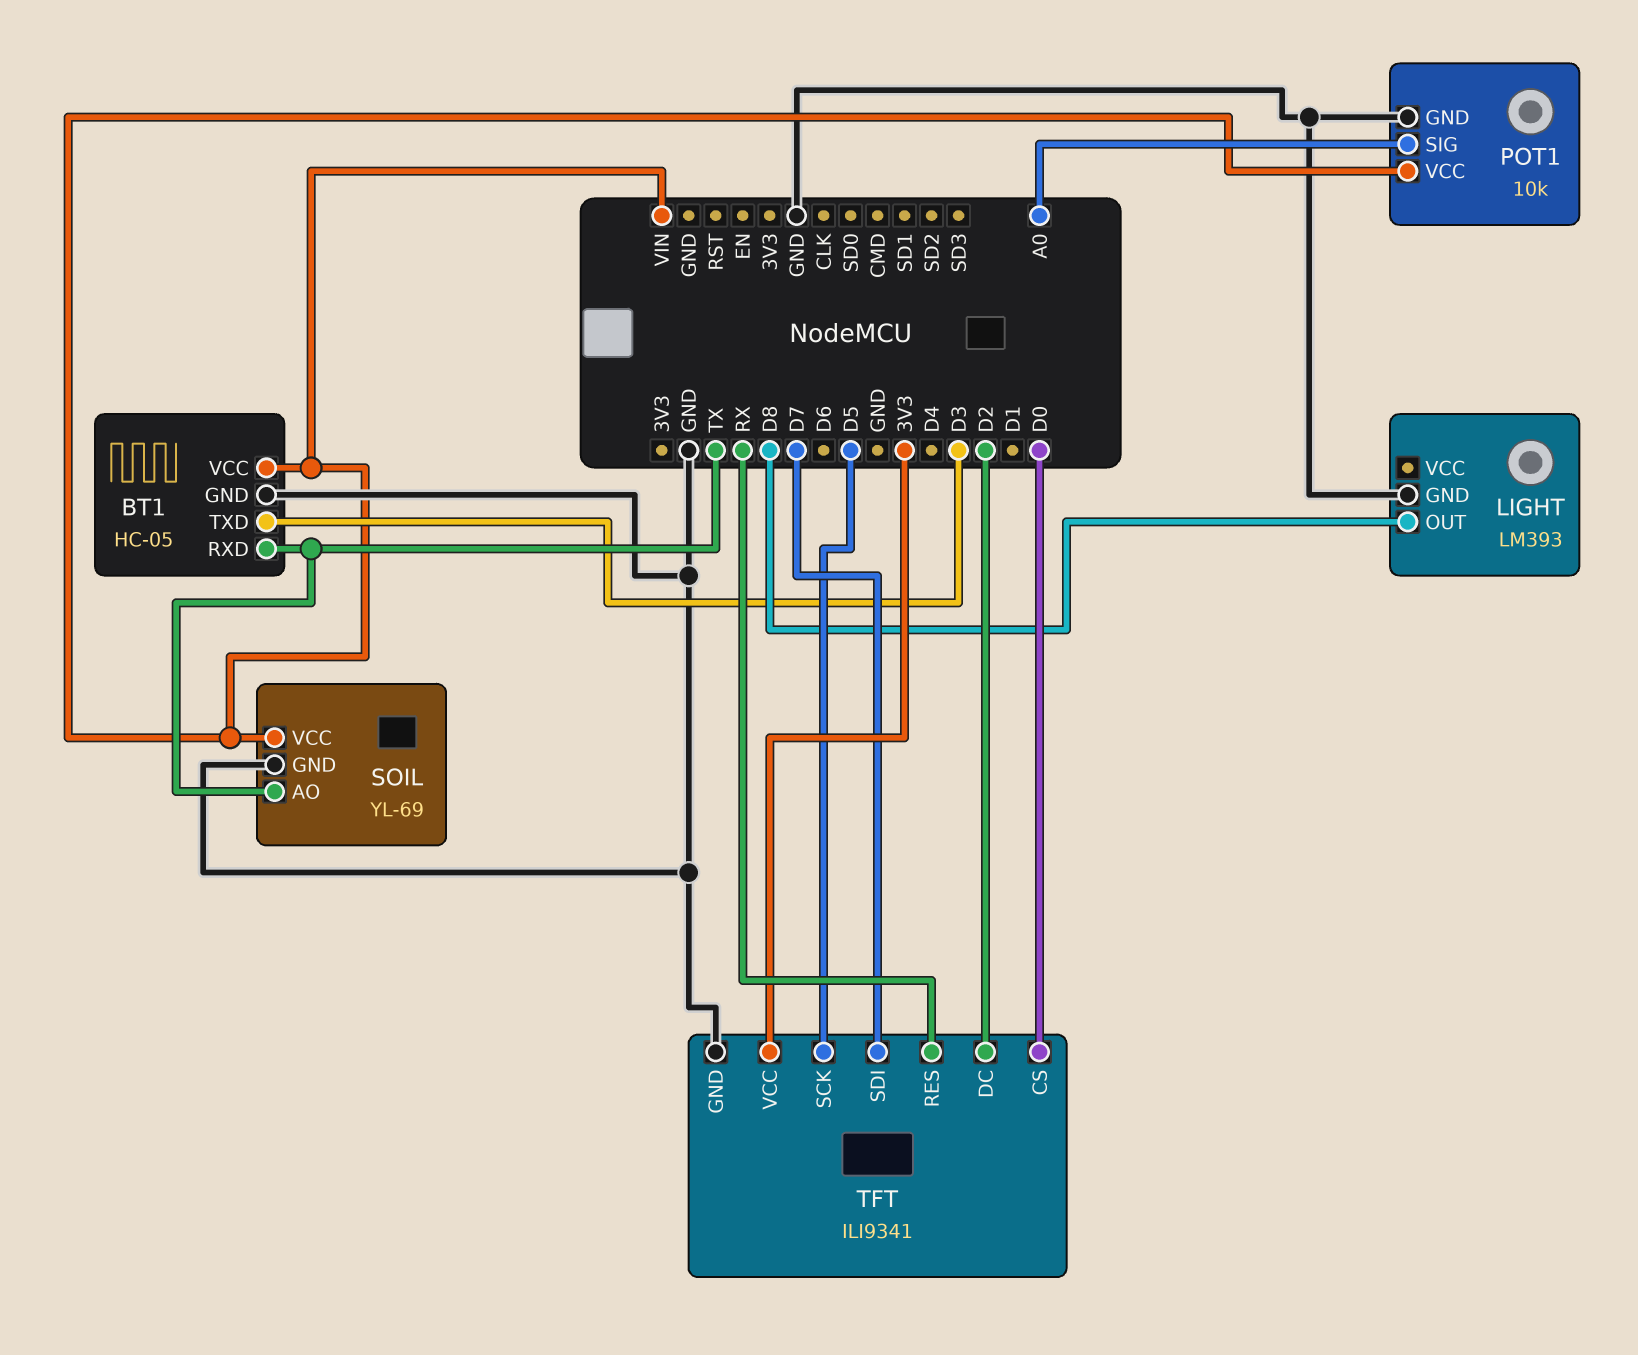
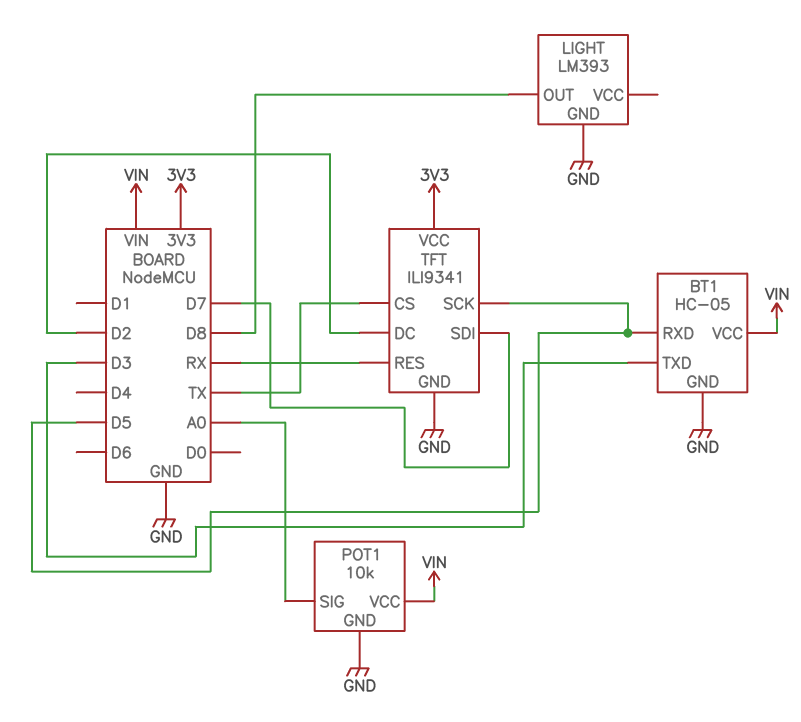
BT1 pin RXD: TX -> D5
SOIL: YL-69 -> none
SOIL pin AO: TX -> none
SOIL pin GND: GND -> none
SOIL pin VCC: VIN -> none
TFT pin CS: D0 -> TX

